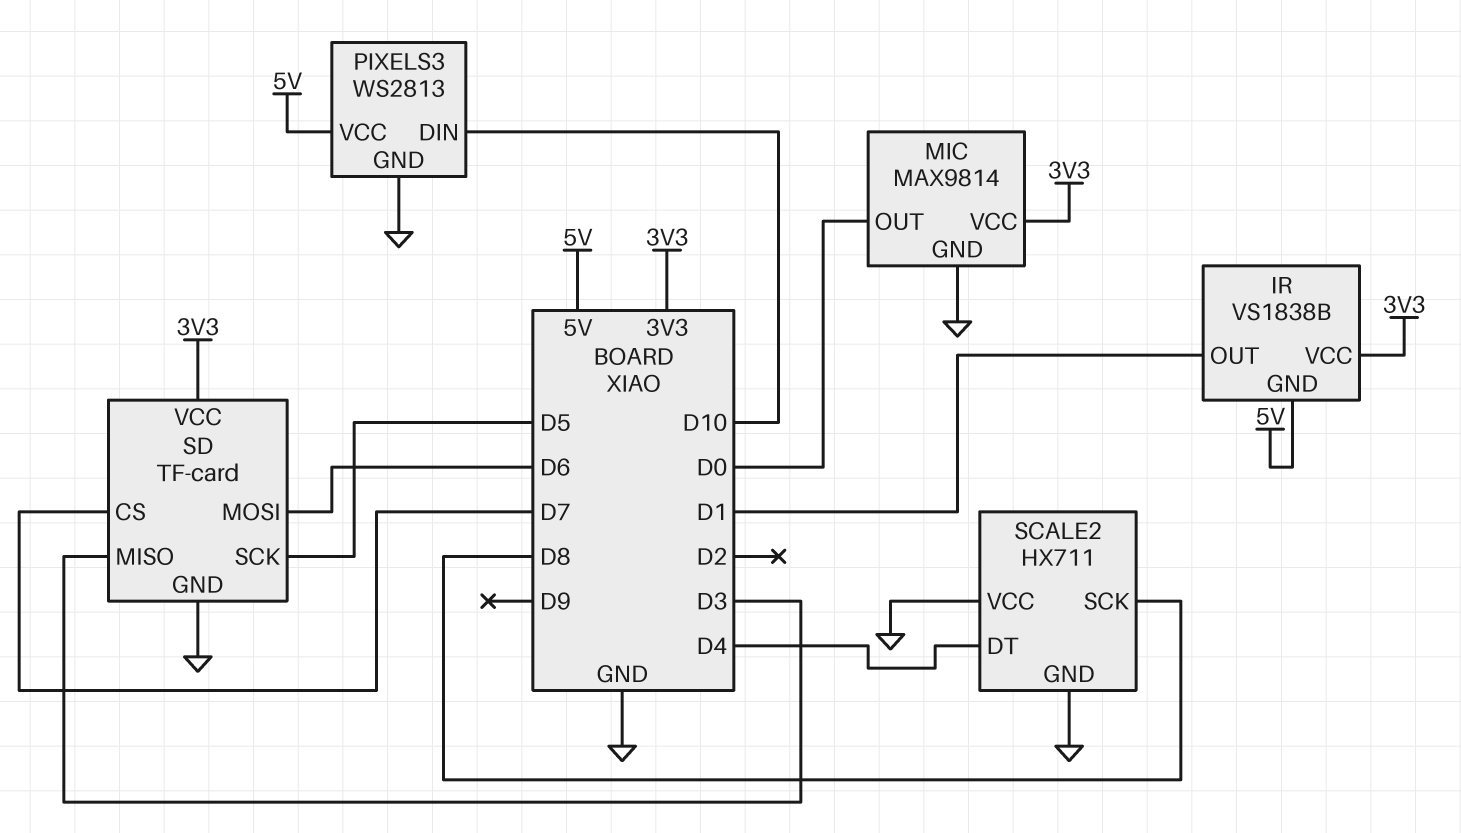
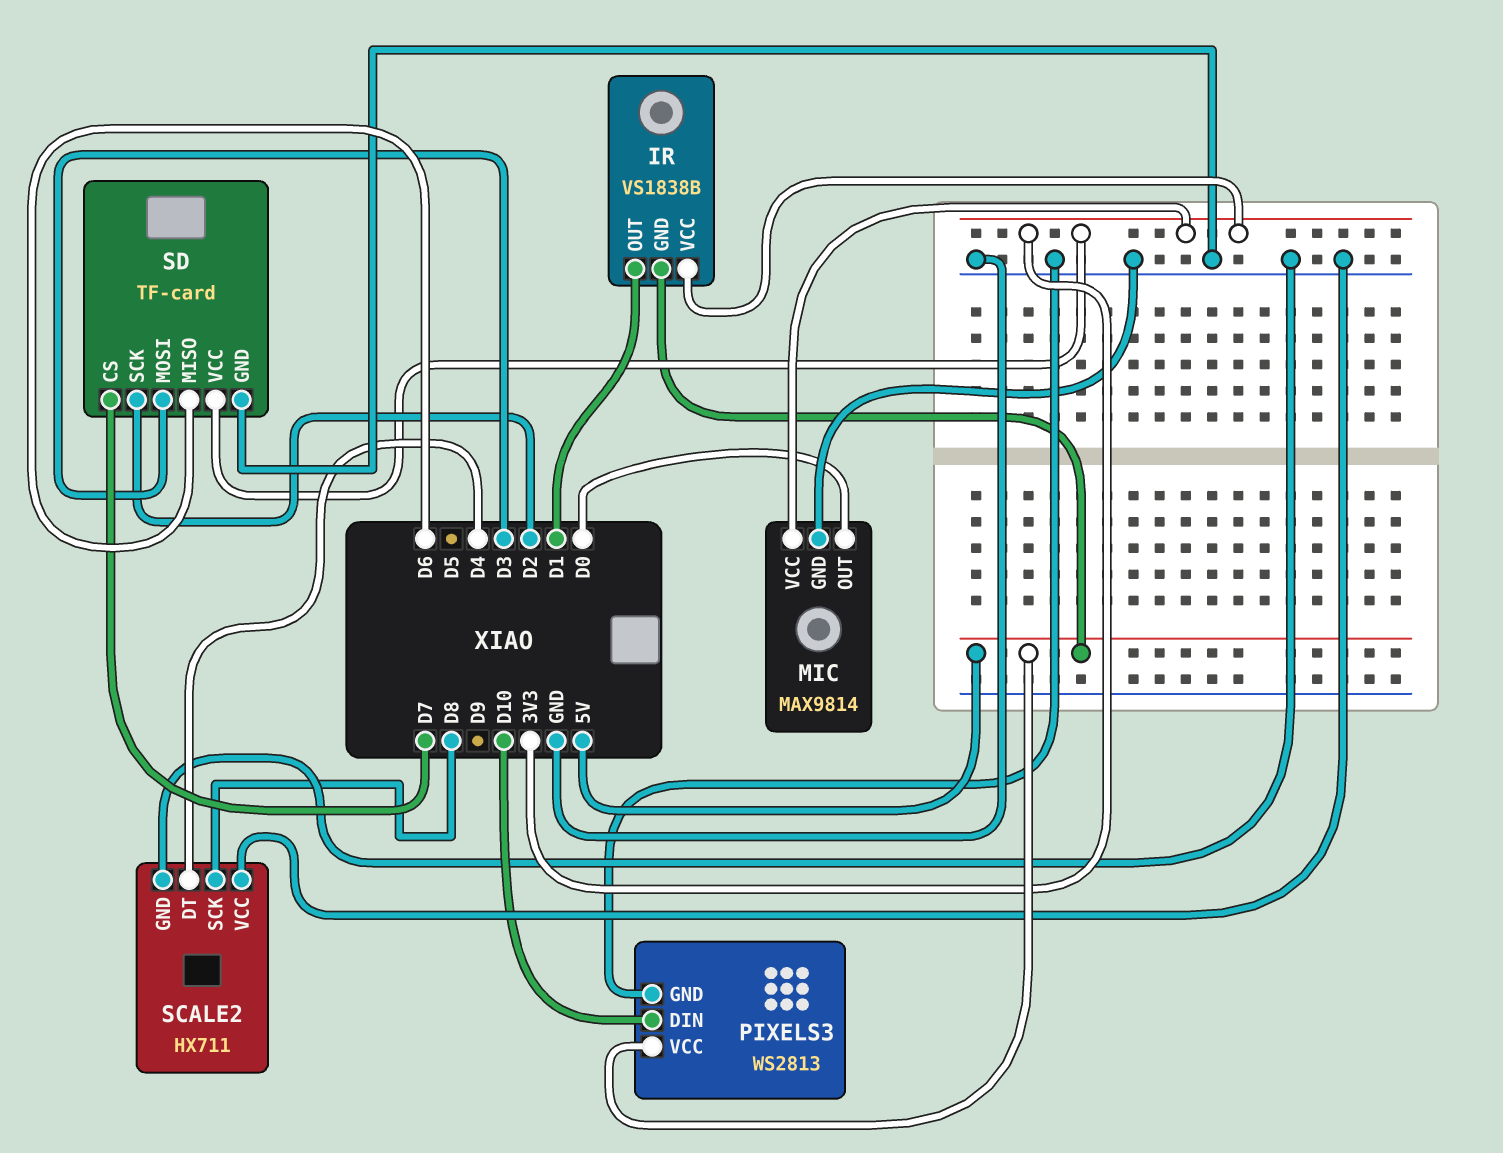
SD pin MISO: D3 -> D6
SD pin MOSI: D6 -> D3
SD pin SCK: D5 -> D2

